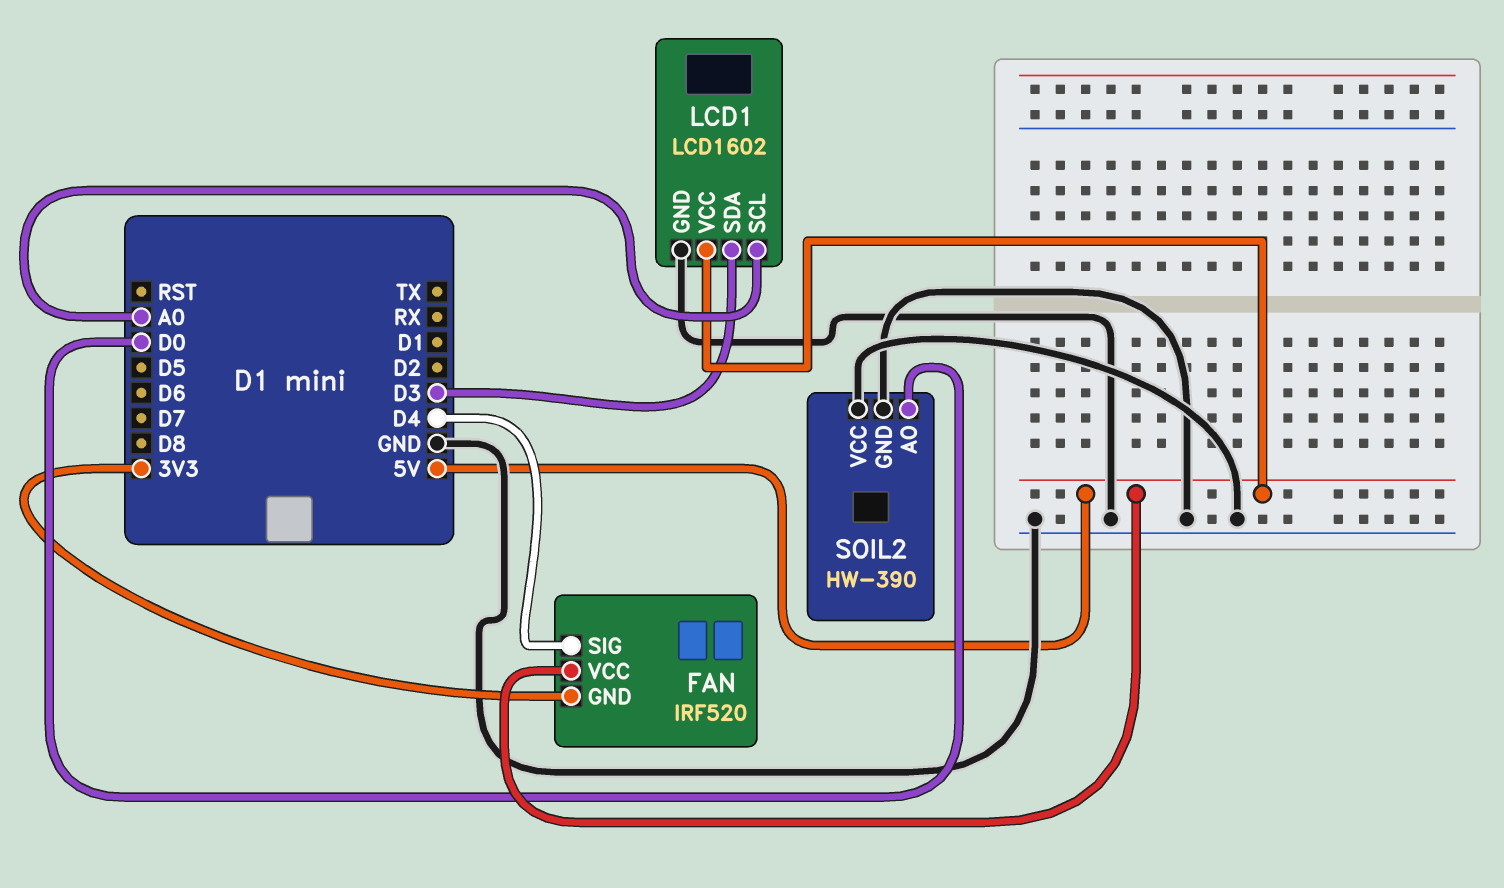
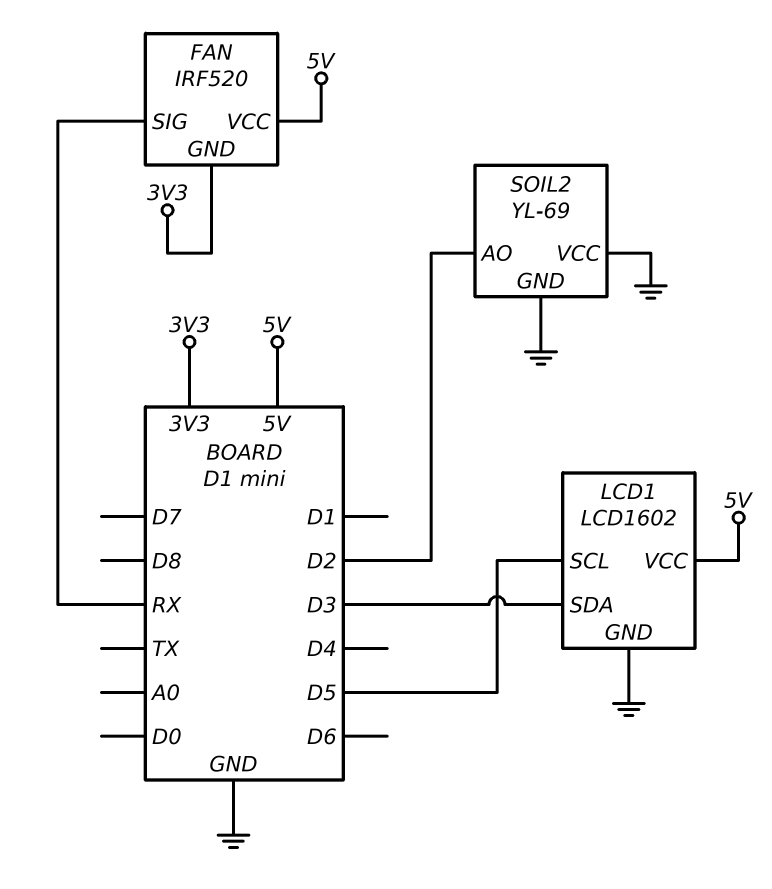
FAN pin SIG: D4 -> RX
LCD1 pin SCL: A0 -> D5
SOIL2: HW-390 -> YL-69
SOIL2 pin AO: D0 -> D2

